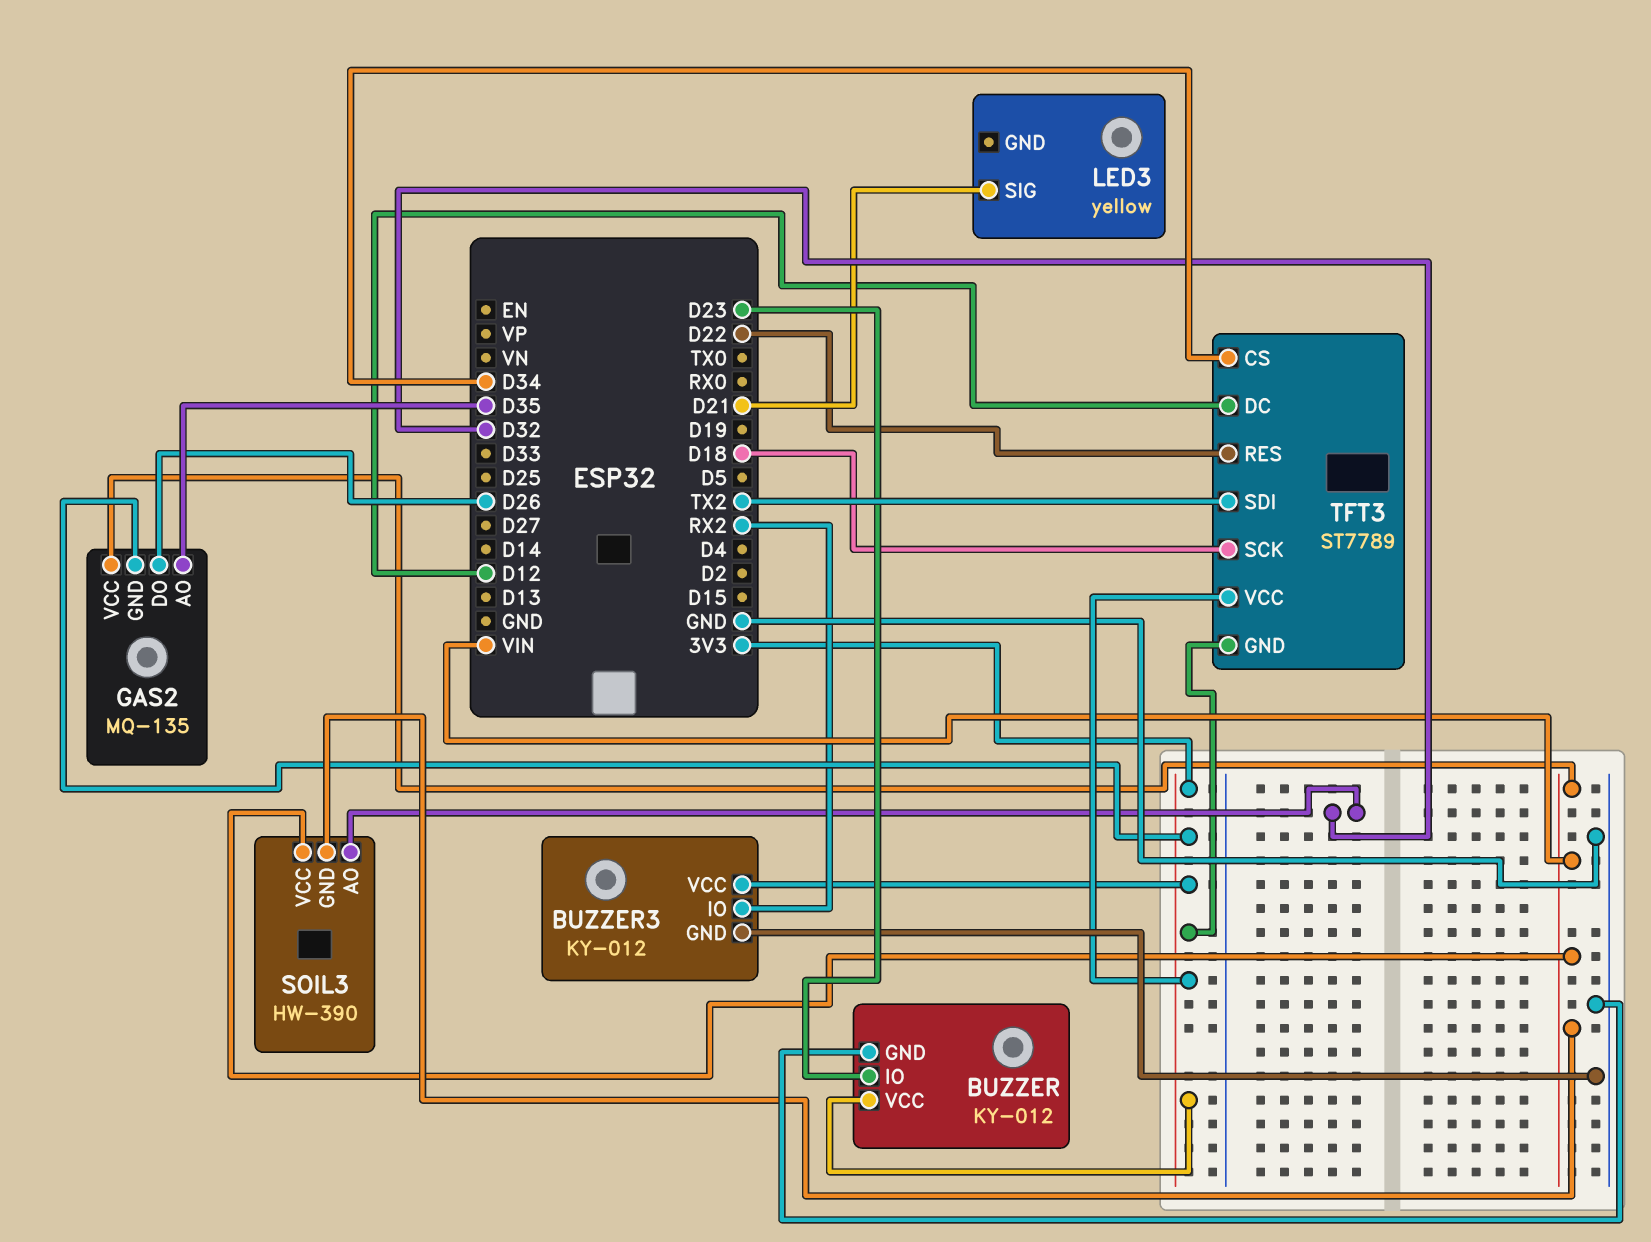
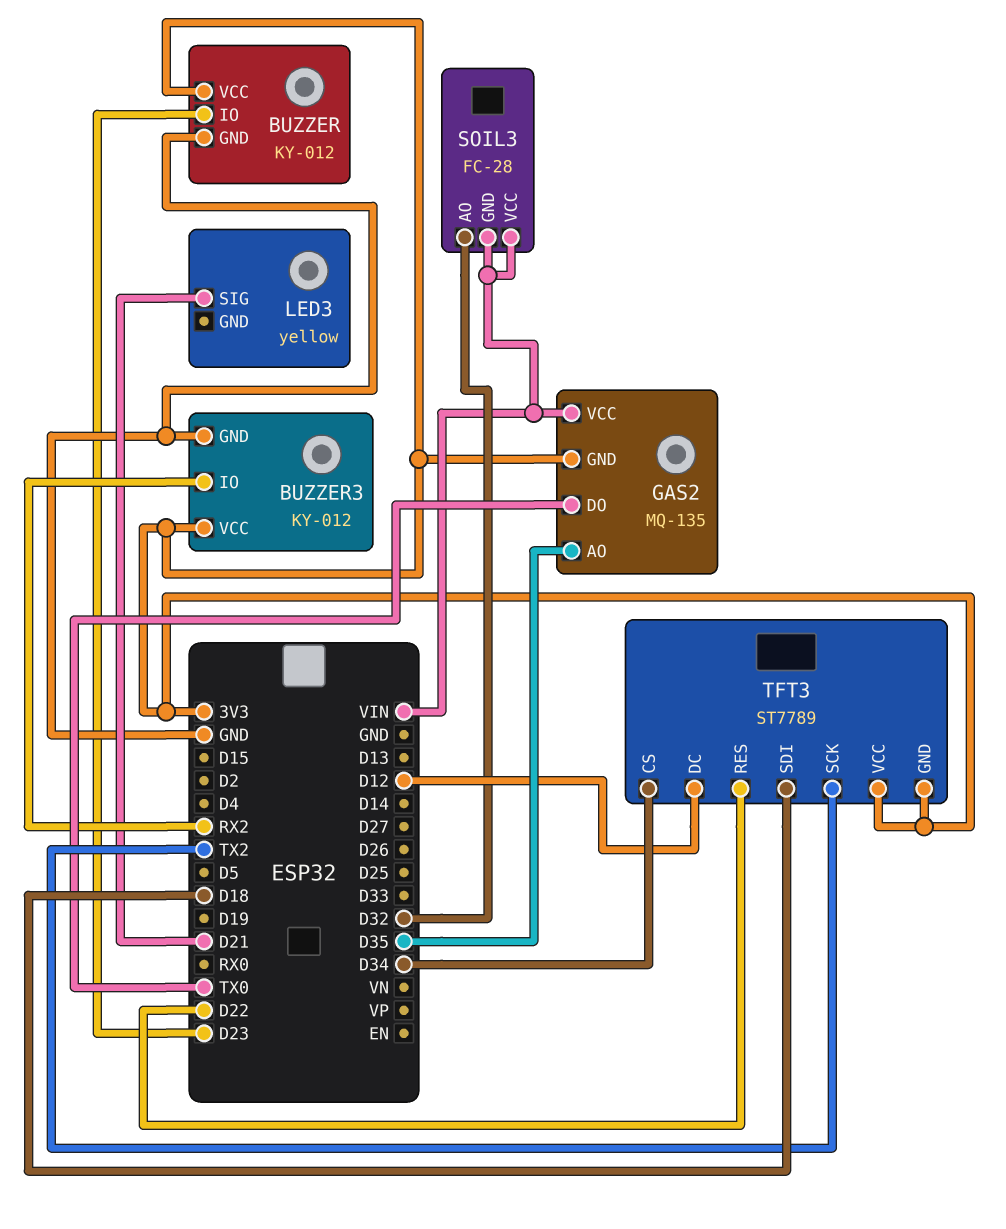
GAS2 pin DO: D26 -> TX0
SOIL3: HW-390 -> FC-28
TFT3 pin SCK: D18 -> TX2
TFT3 pin SDI: TX2 -> D18

